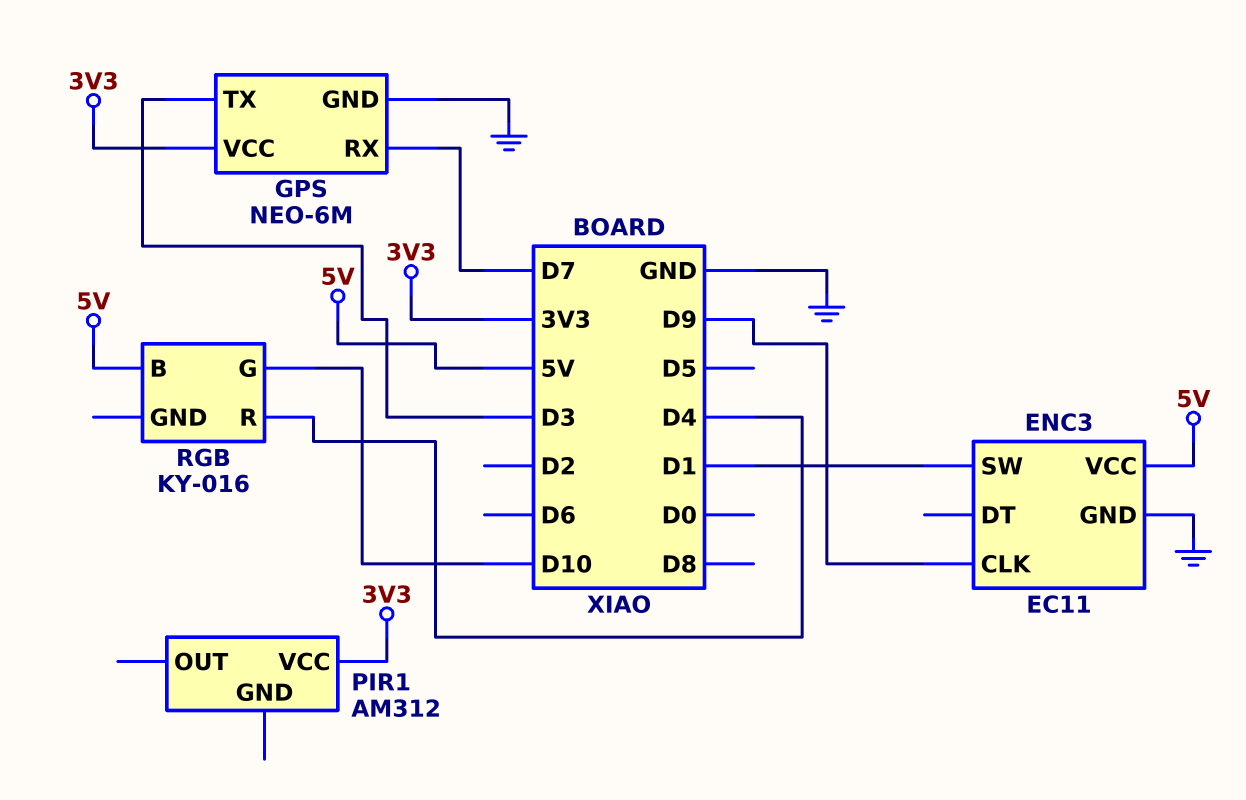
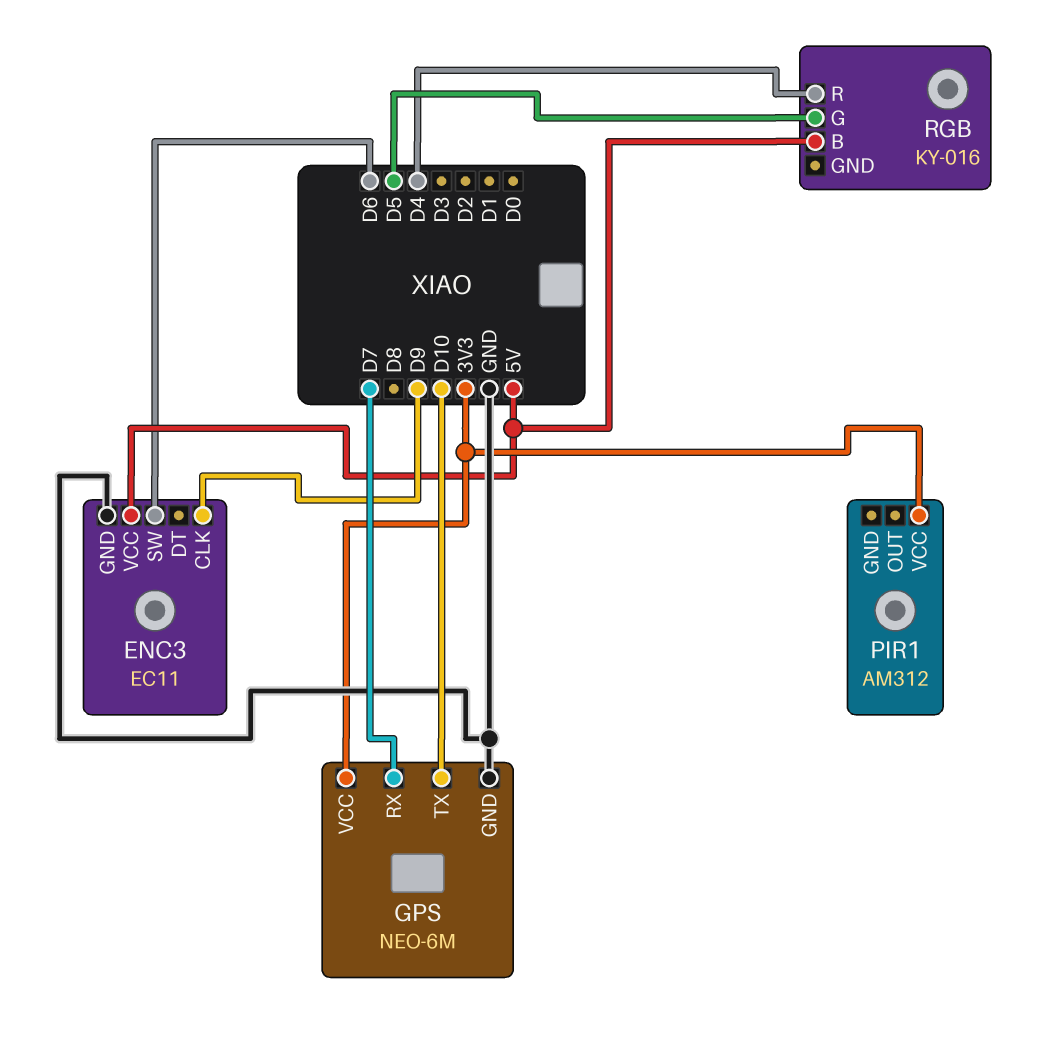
ENC3 pin SW: D1 -> D6
GPS pin TX: D3 -> D10
RGB pin G: D10 -> D5

